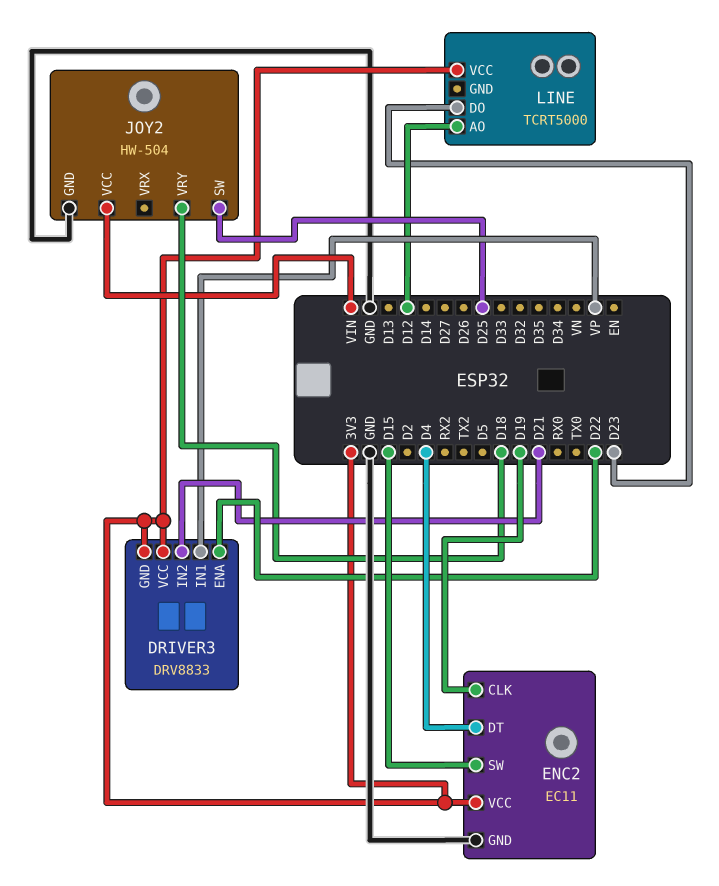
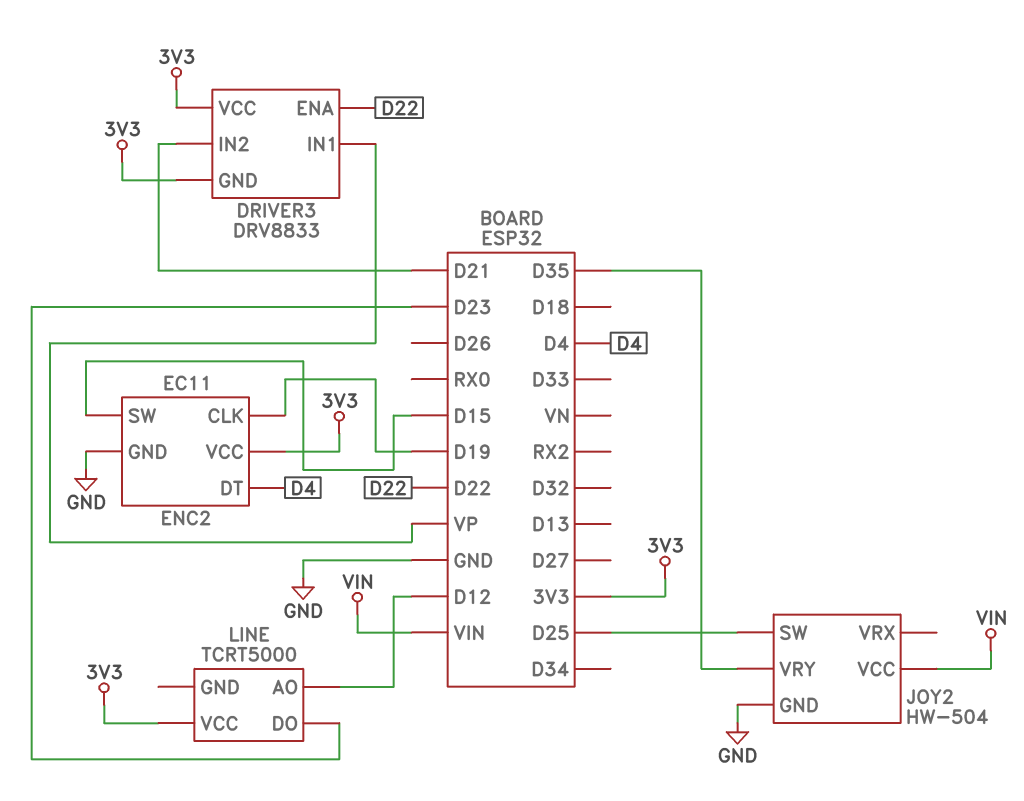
JOY2 pin VRY: D18 -> D35

